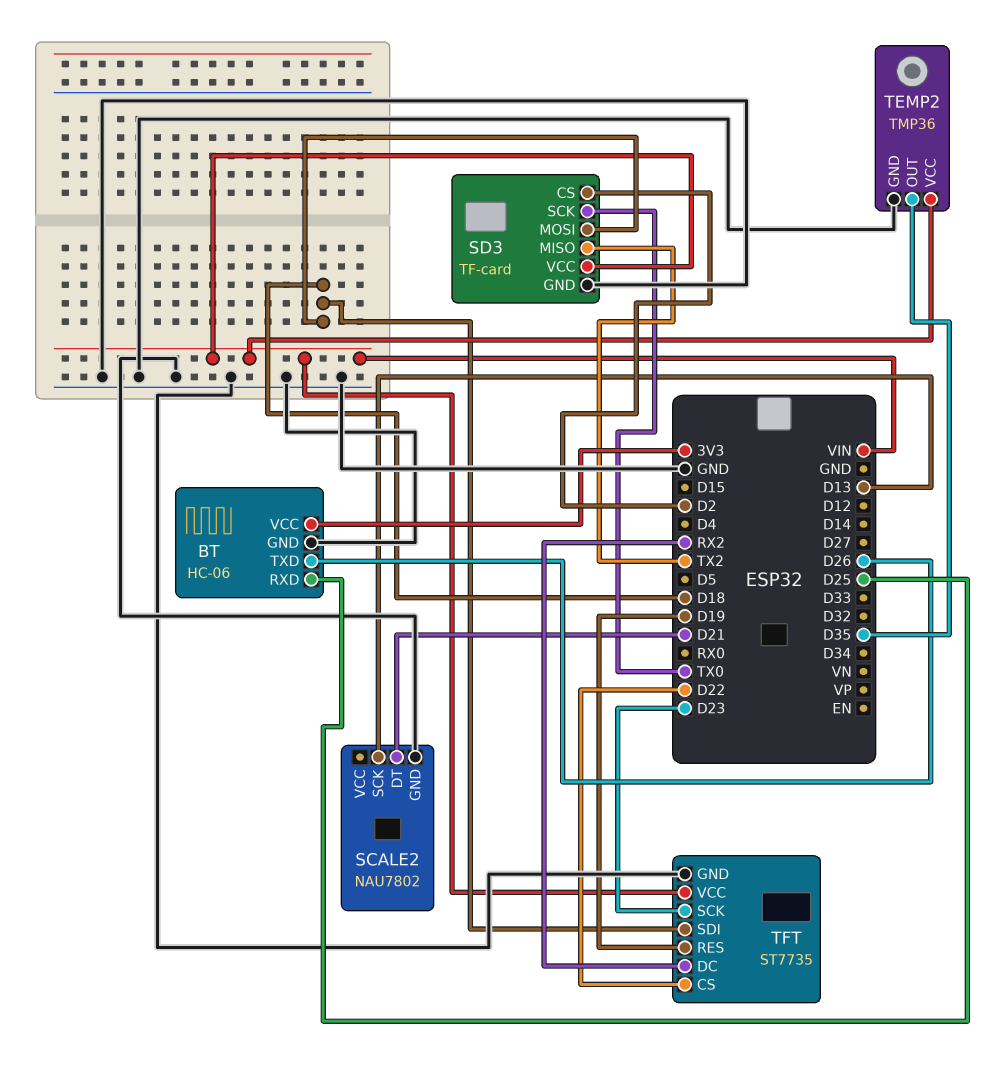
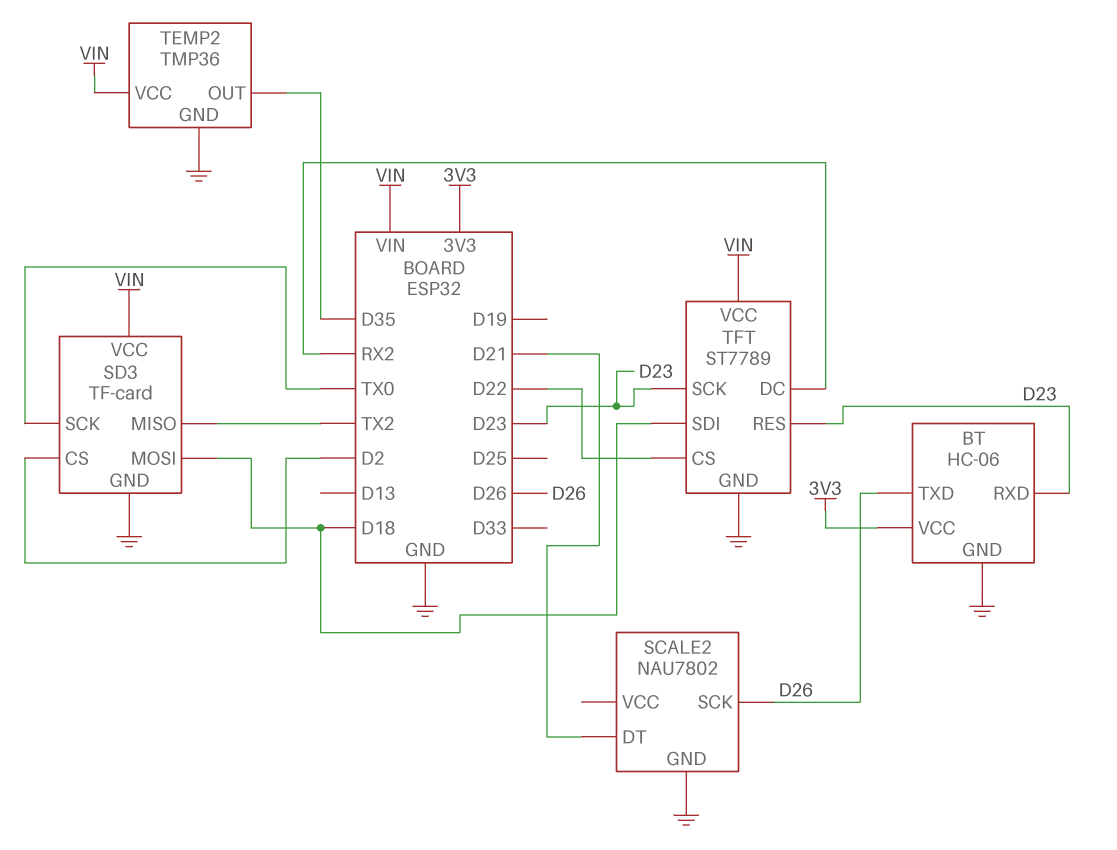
BT pin RXD: D25 -> D23
SCALE2 pin SCK: D13 -> D26
TFT: ST7735 -> ST7789
TFT pin RES: D19 -> D23

